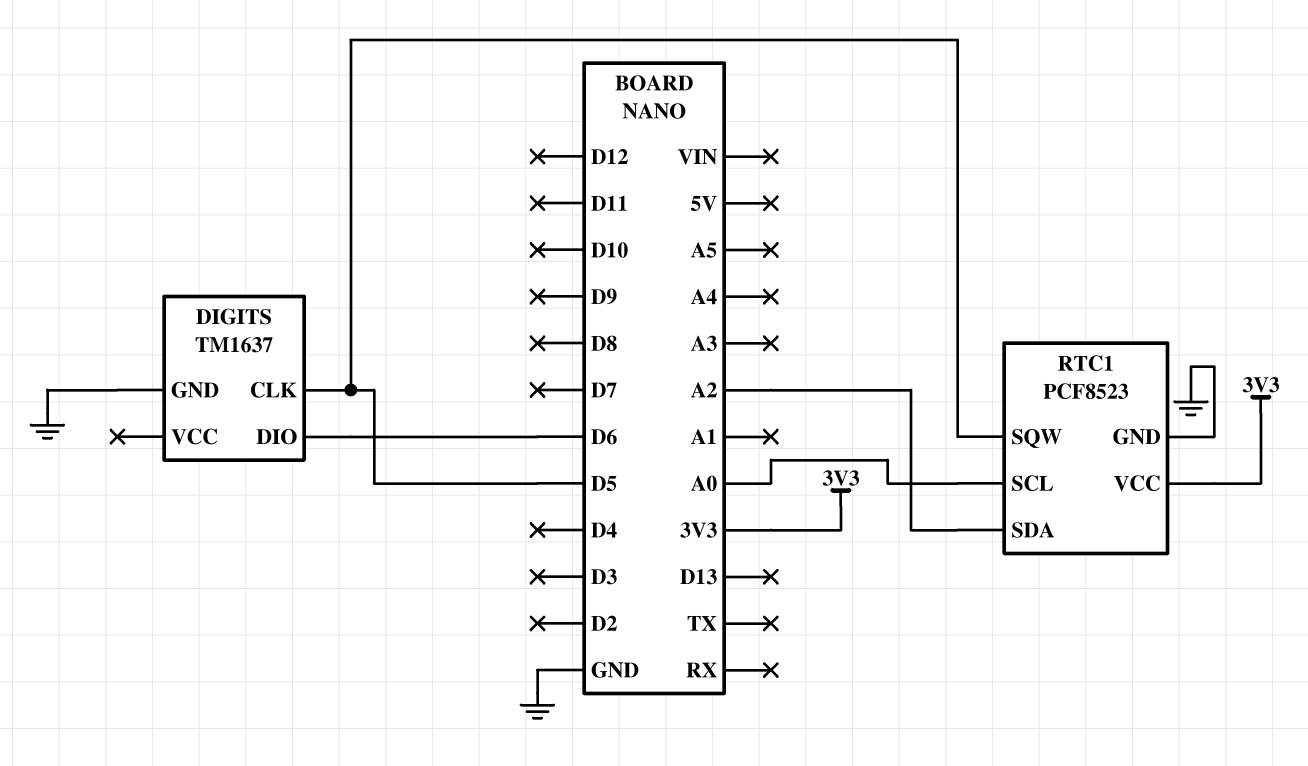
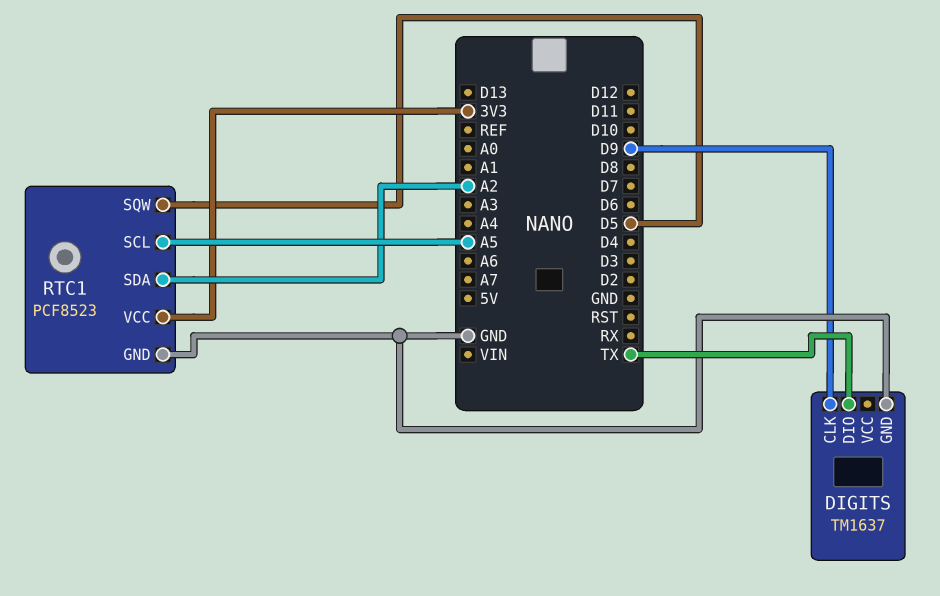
DIGITS pin CLK: D5 -> D9
DIGITS pin DIO: D6 -> TX
RTC1 pin SCL: A0 -> A5

